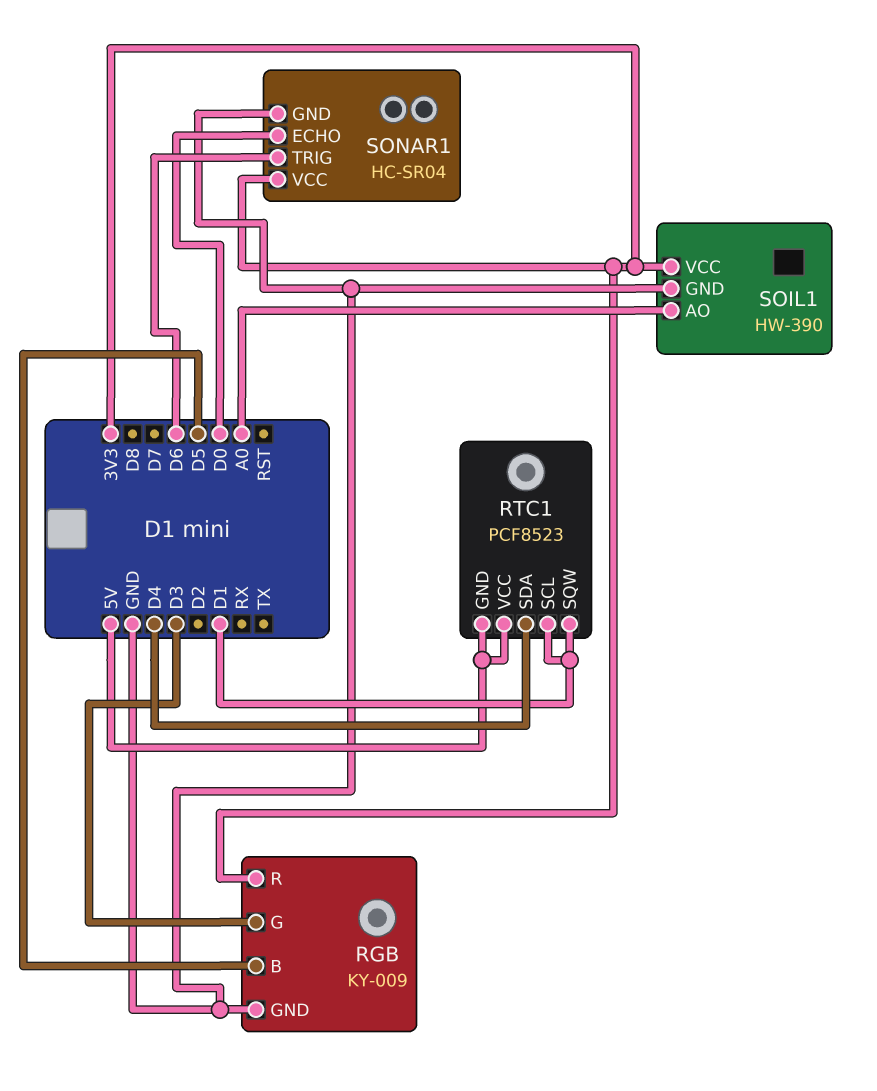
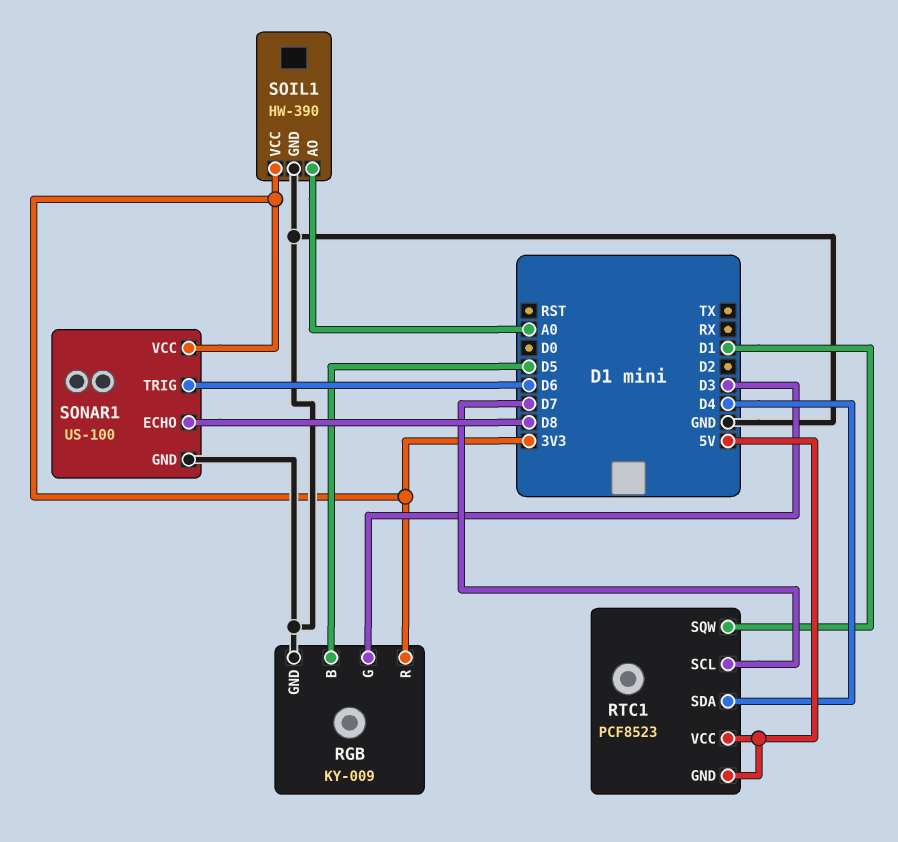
RTC1 pin SCL: D1 -> D7
SONAR1: HC-SR04 -> US-100
SONAR1 pin ECHO: D0 -> D8

